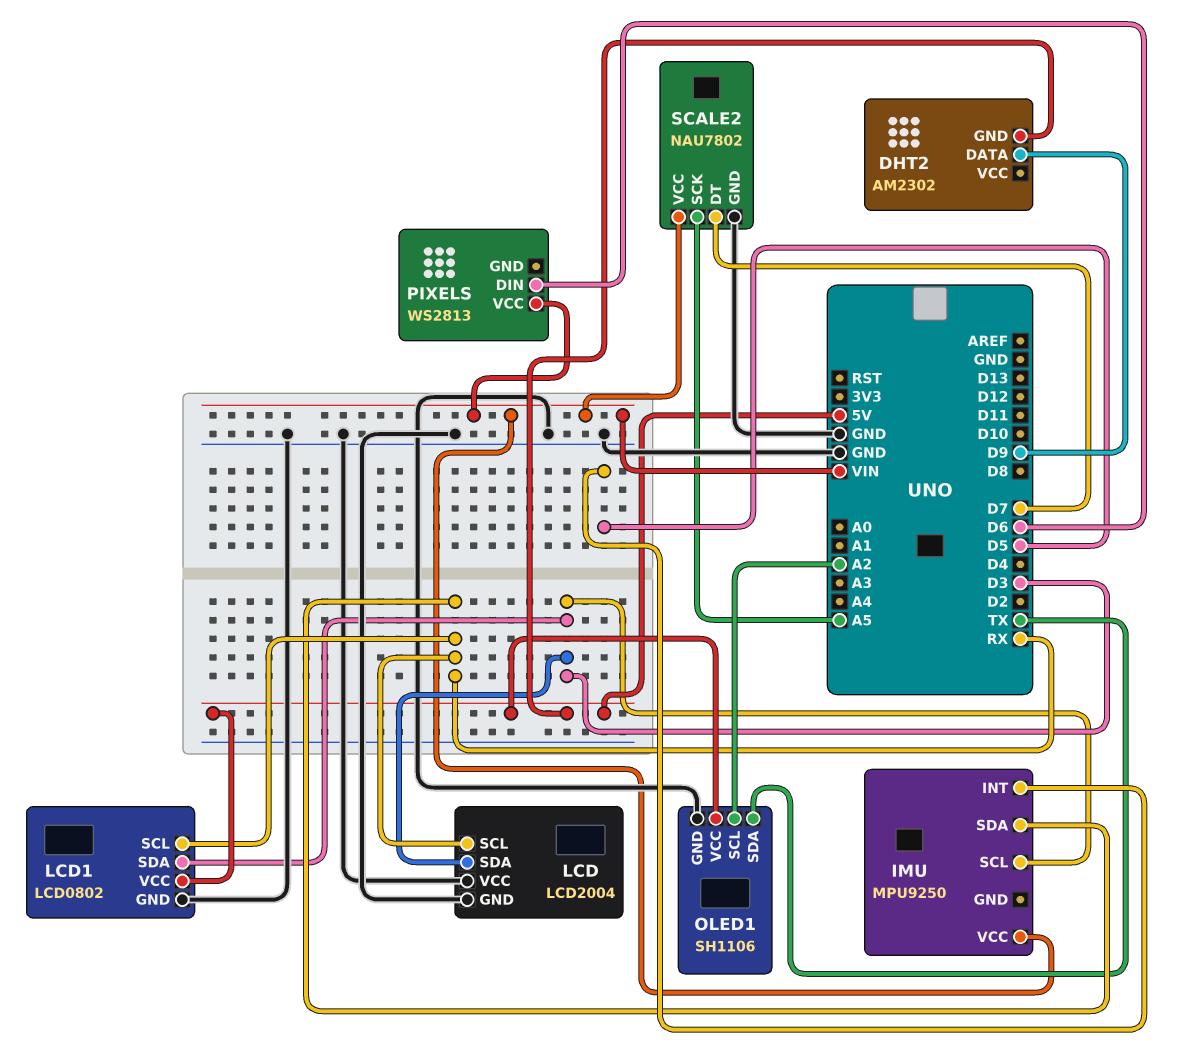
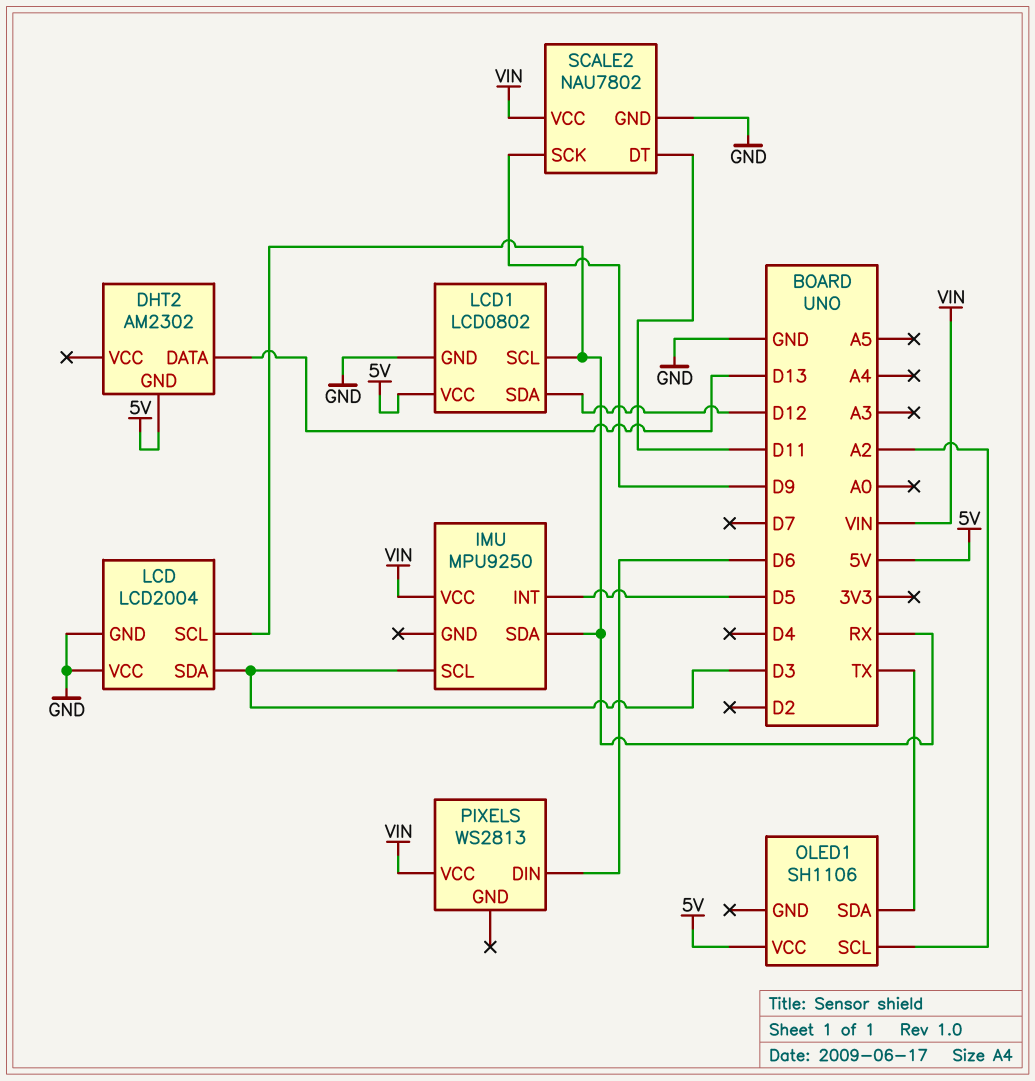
DHT2 pin DATA: D9 -> D13
LCD1 pin SDA: D3 -> D12
OLED1 pin GND: GND -> none
SCALE2 pin DT: D7 -> D11
SCALE2 pin SCK: A5 -> D9

